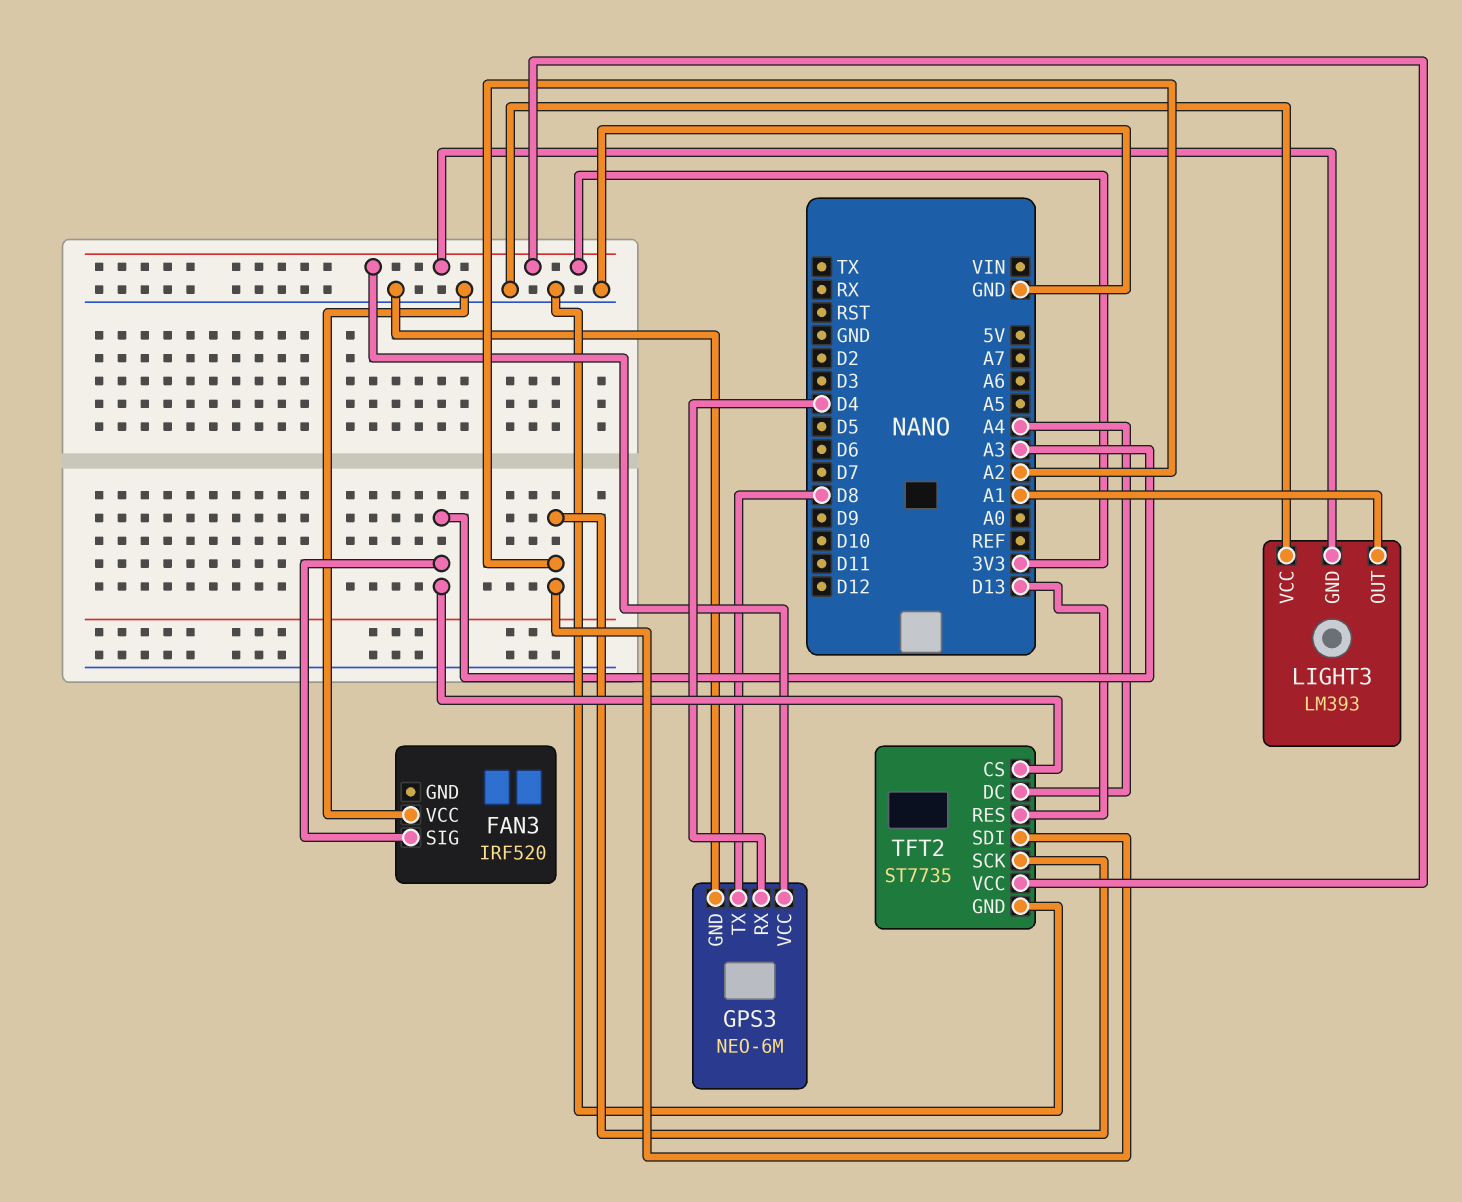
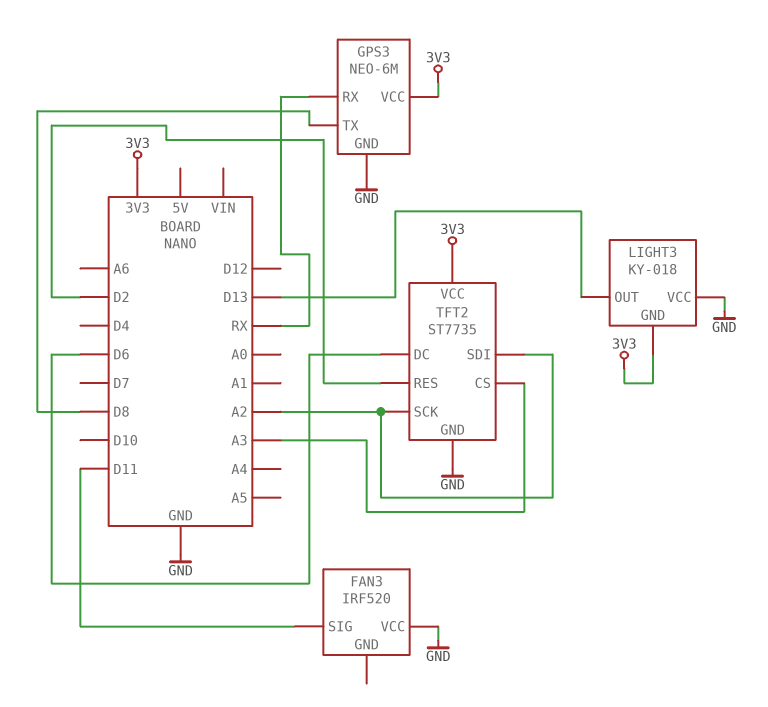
FAN3 pin SIG: A3 -> D11
GPS3 pin RX: D4 -> RX
LIGHT3: LM393 -> KY-018
LIGHT3 pin OUT: A1 -> D13
TFT2 pin DC: A4 -> D6
TFT2 pin RES: D13 -> D2

